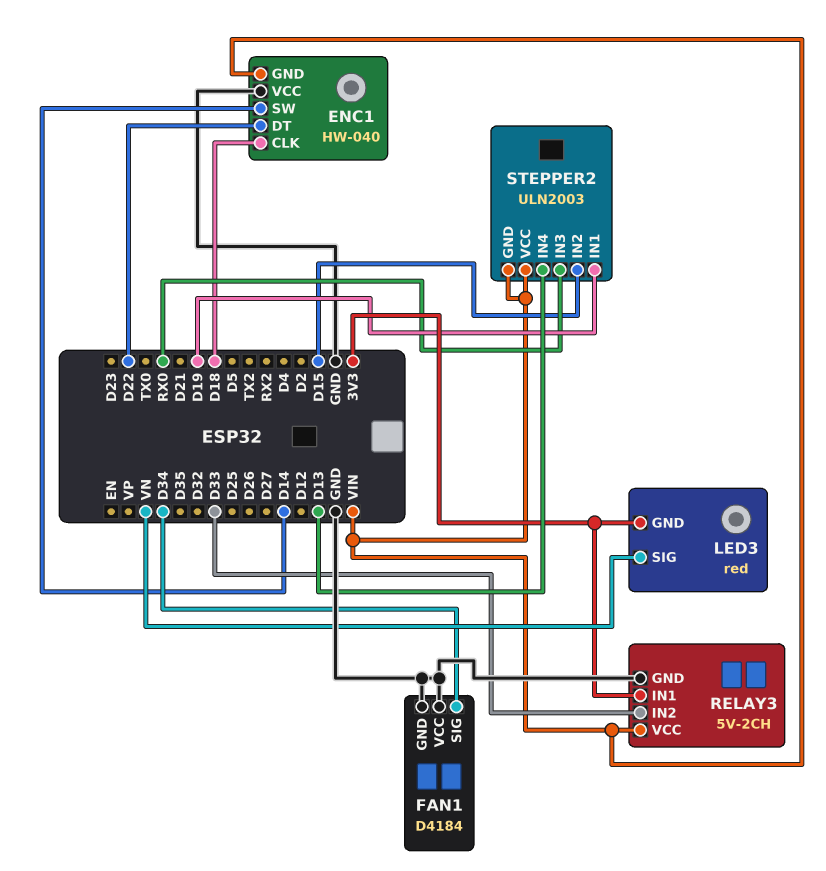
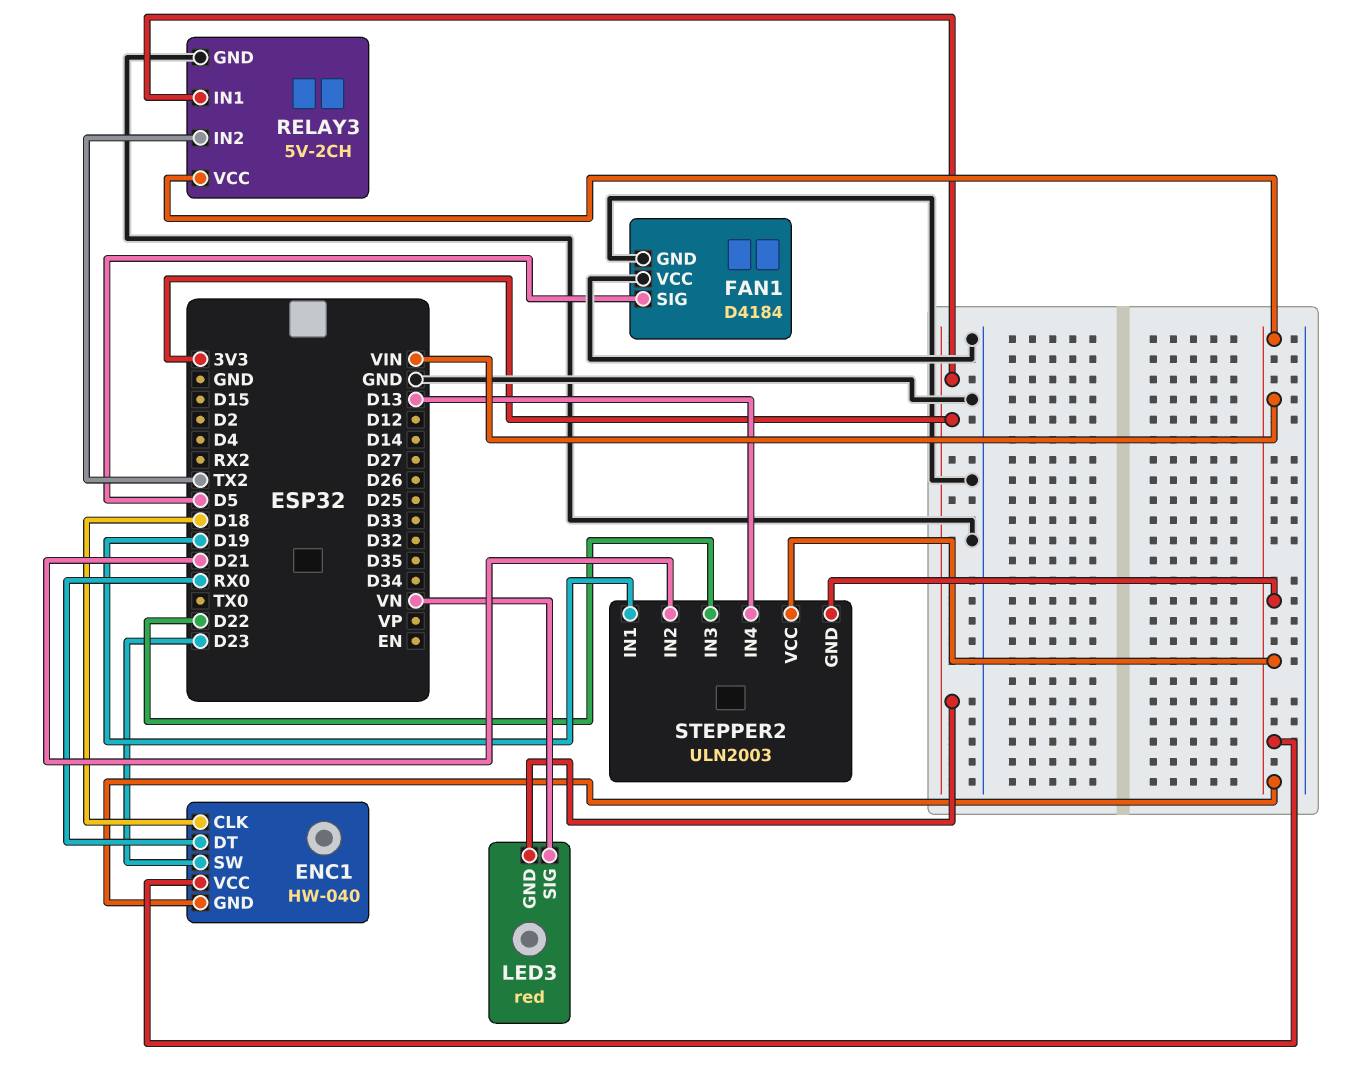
ENC1 pin DT: D22 -> RX0
ENC1 pin SW: D14 -> D23
ENC1 pin VCC: GND -> VIN
FAN1 pin SIG: D34 -> D5
RELAY3 pin IN2: D33 -> TX2
STEPPER2 pin IN2: D15 -> D21
STEPPER2 pin IN3: RX0 -> D22

